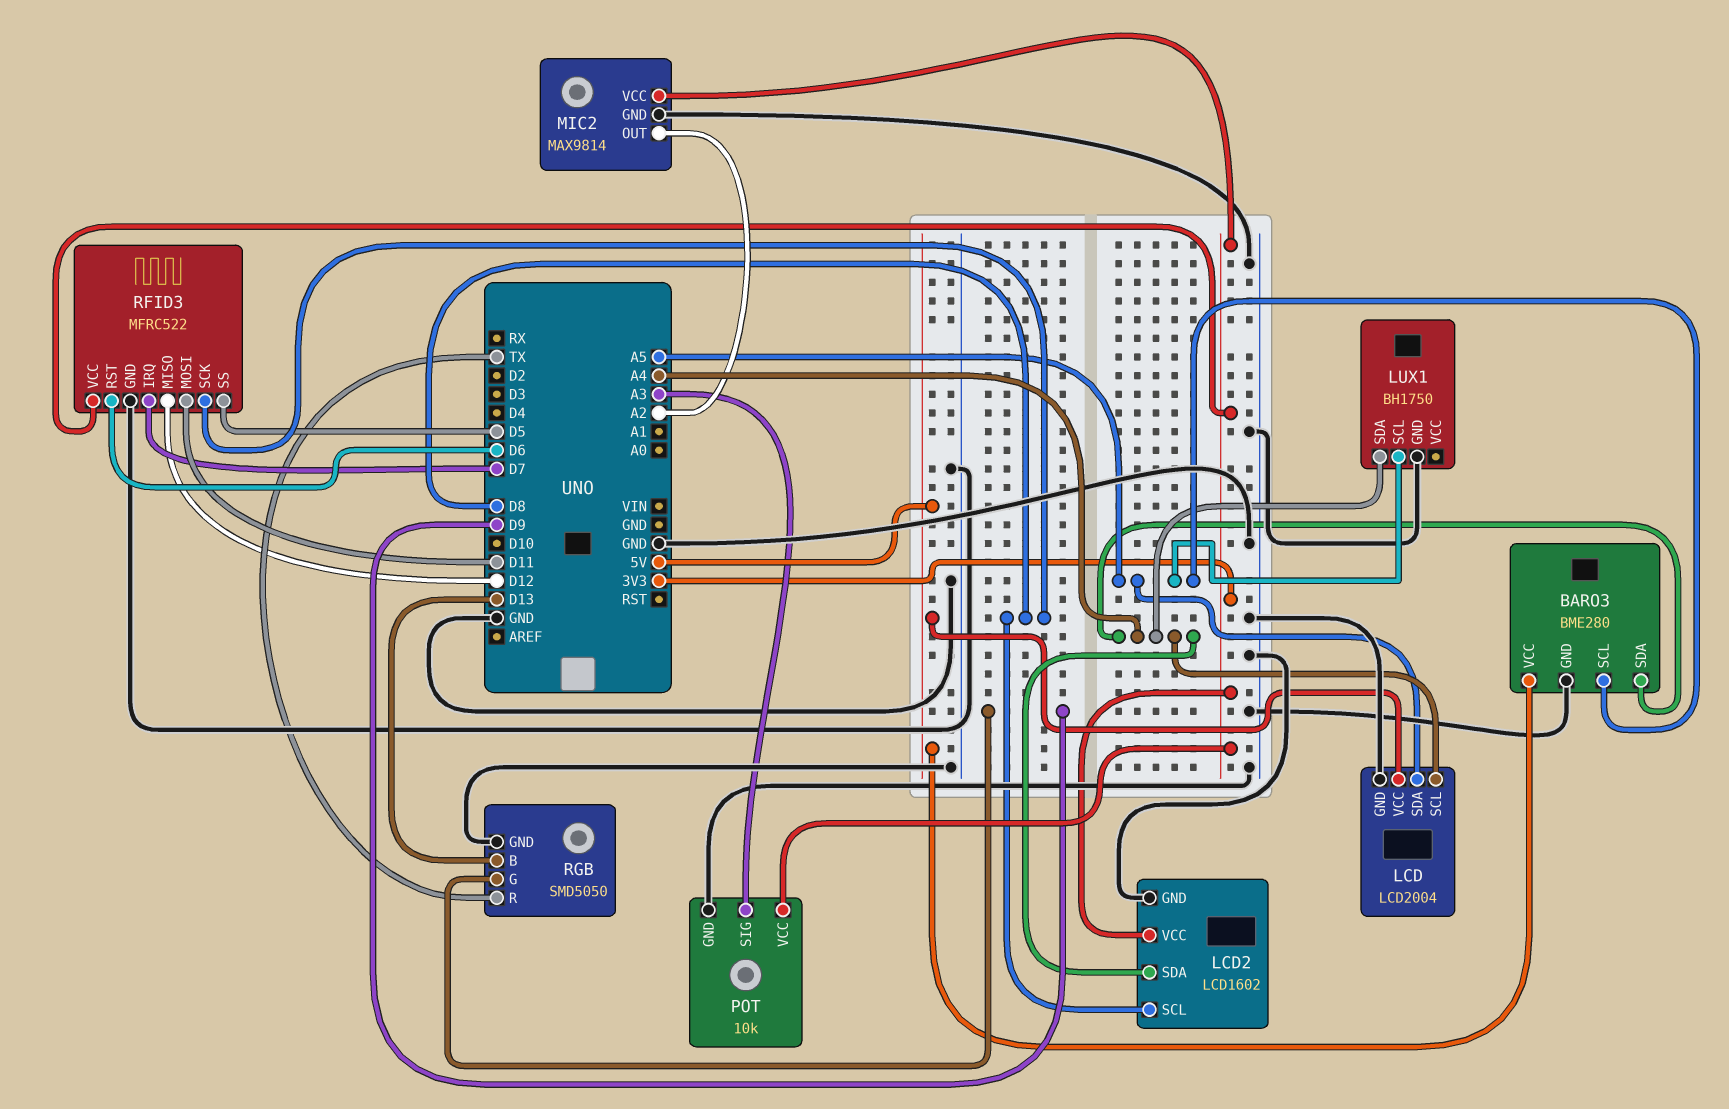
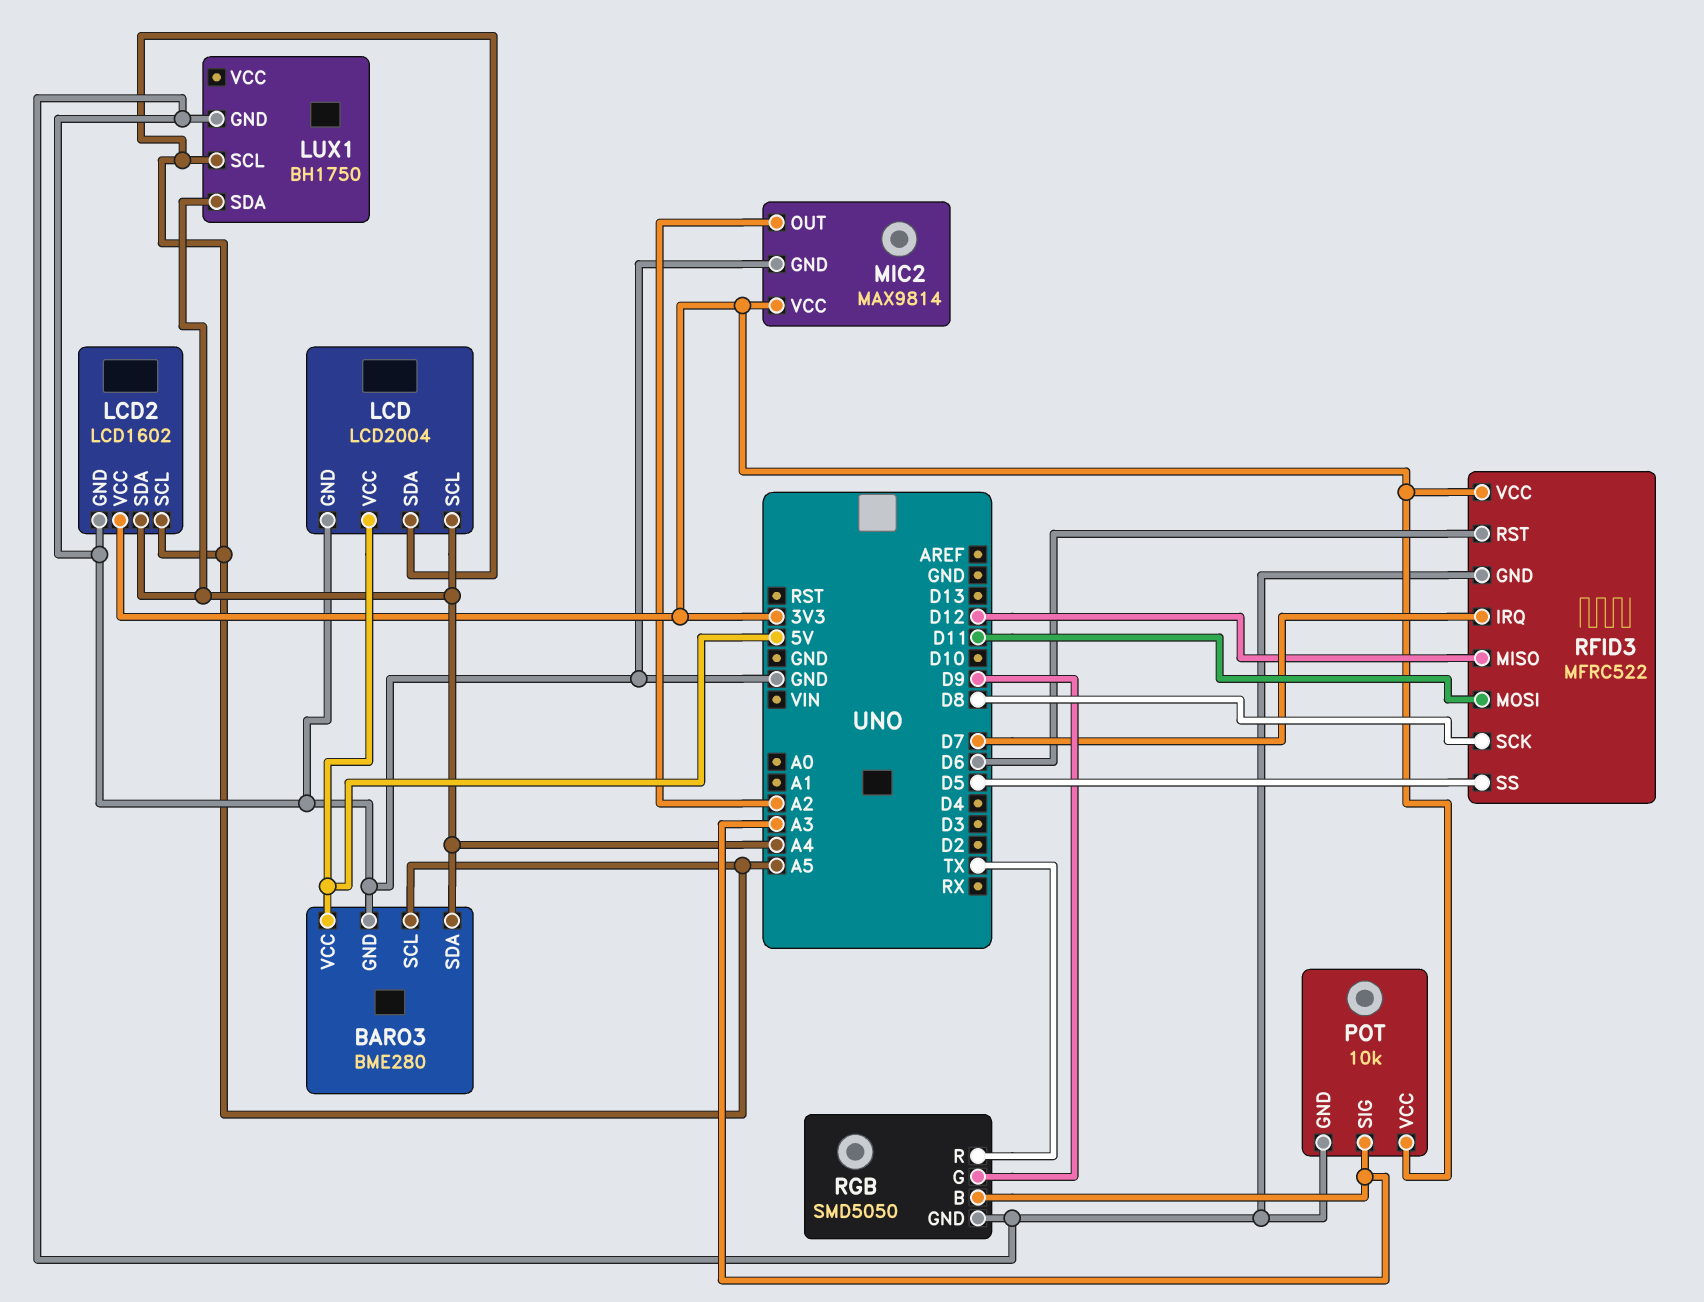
LCD2 pin SCL: D8 -> A5
RGB pin B: D13 -> A3

